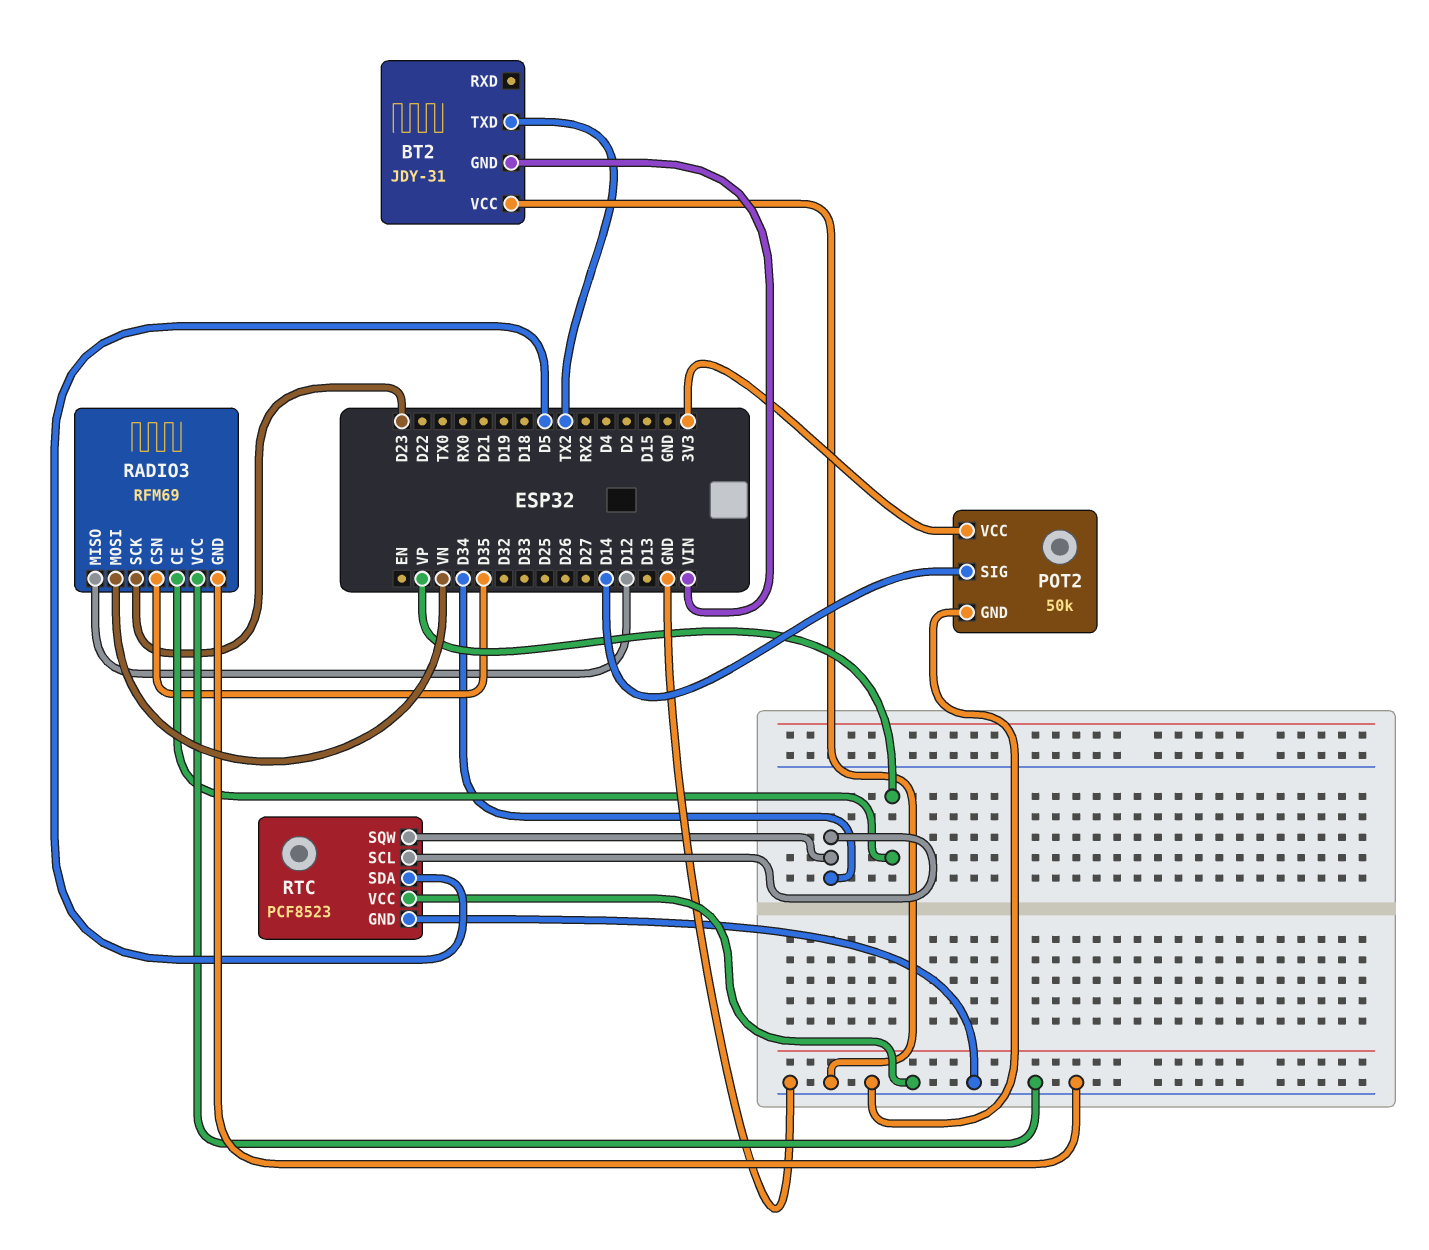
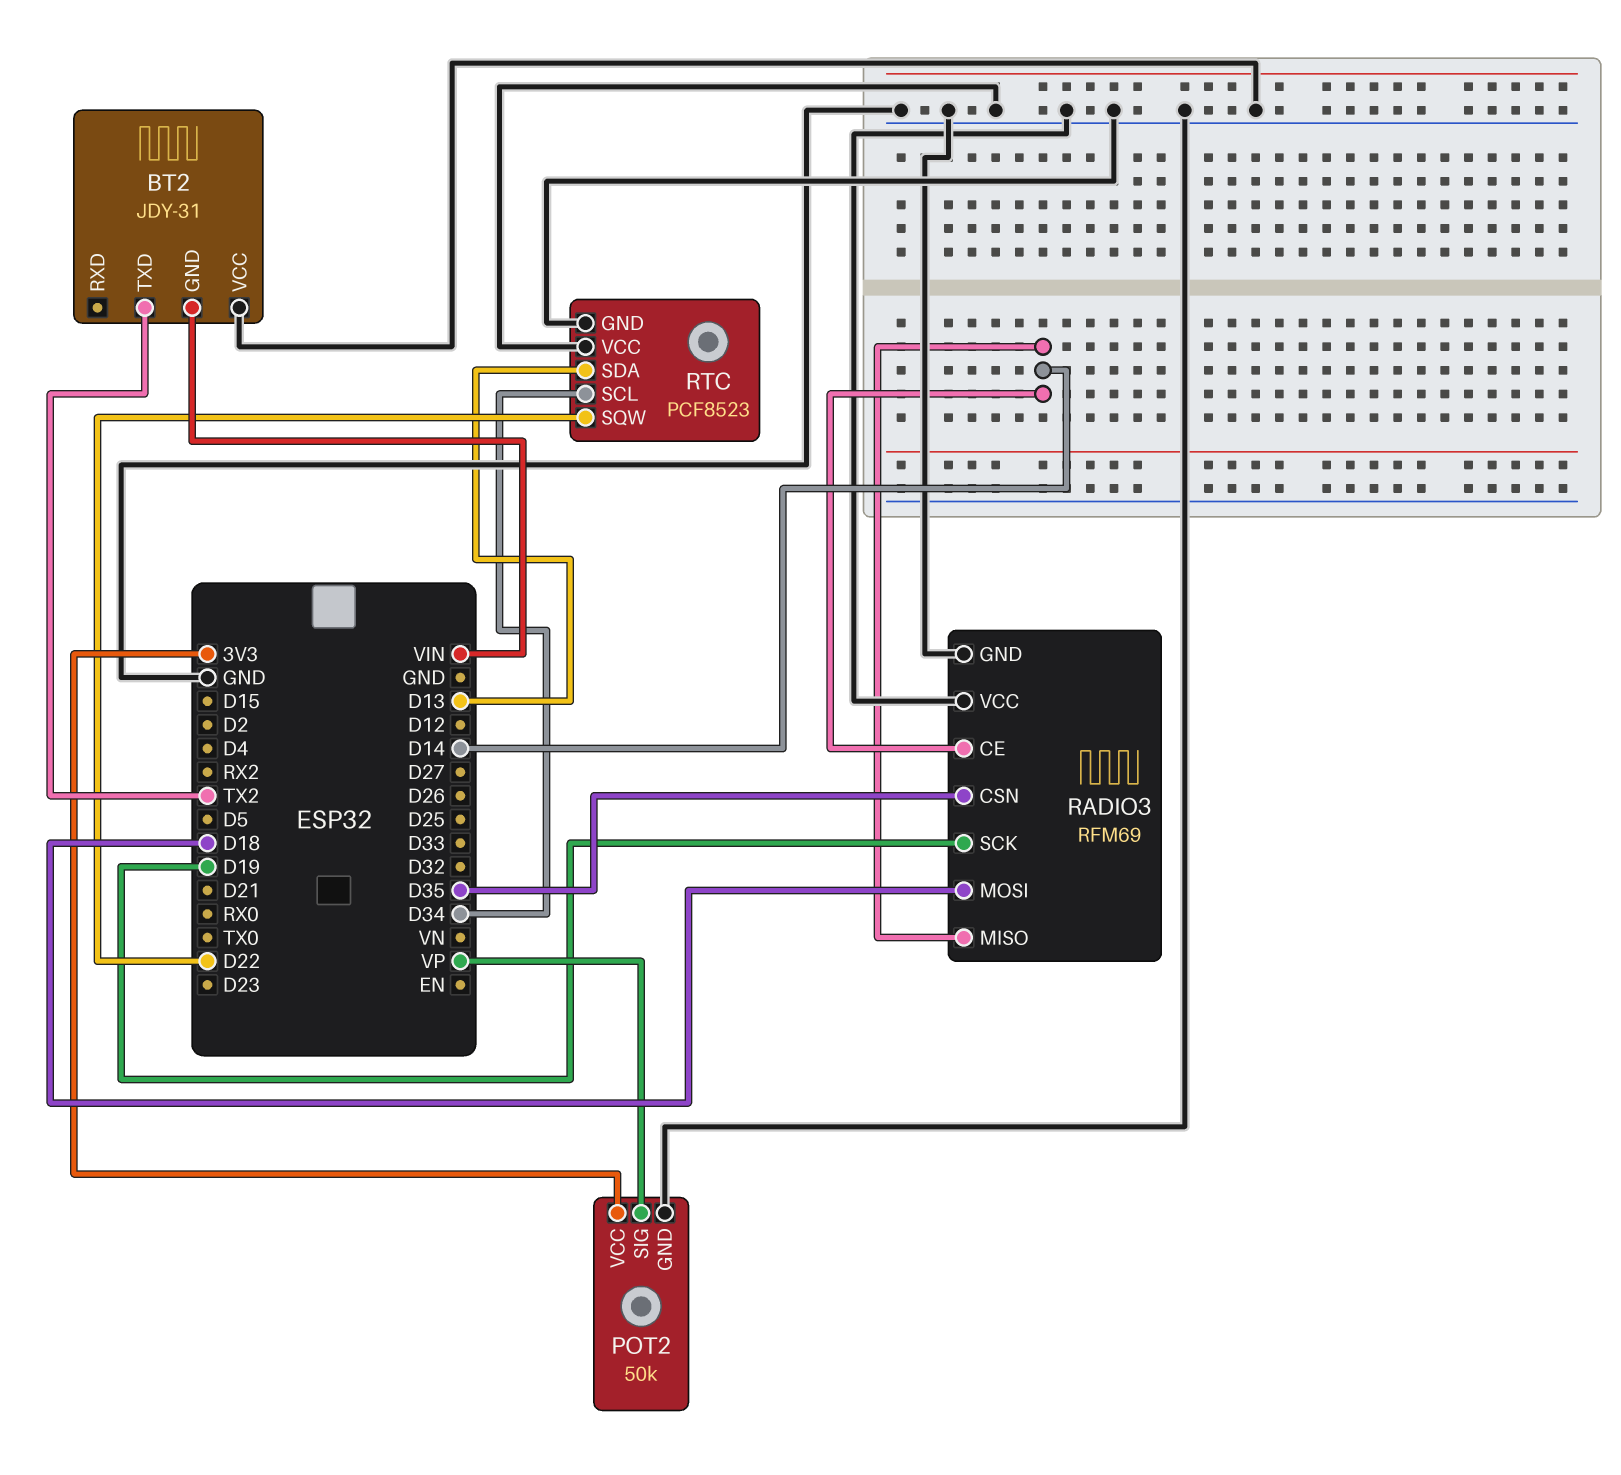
POT2 pin SIG: D14 -> VP
RADIO3 pin CE: VP -> D14
RADIO3 pin MISO: D12 -> D14
RADIO3 pin MOSI: VN -> D18
RADIO3 pin SCK: D23 -> D19
RTC pin SDA: D5 -> D13
RTC pin SQW: D34 -> D22

